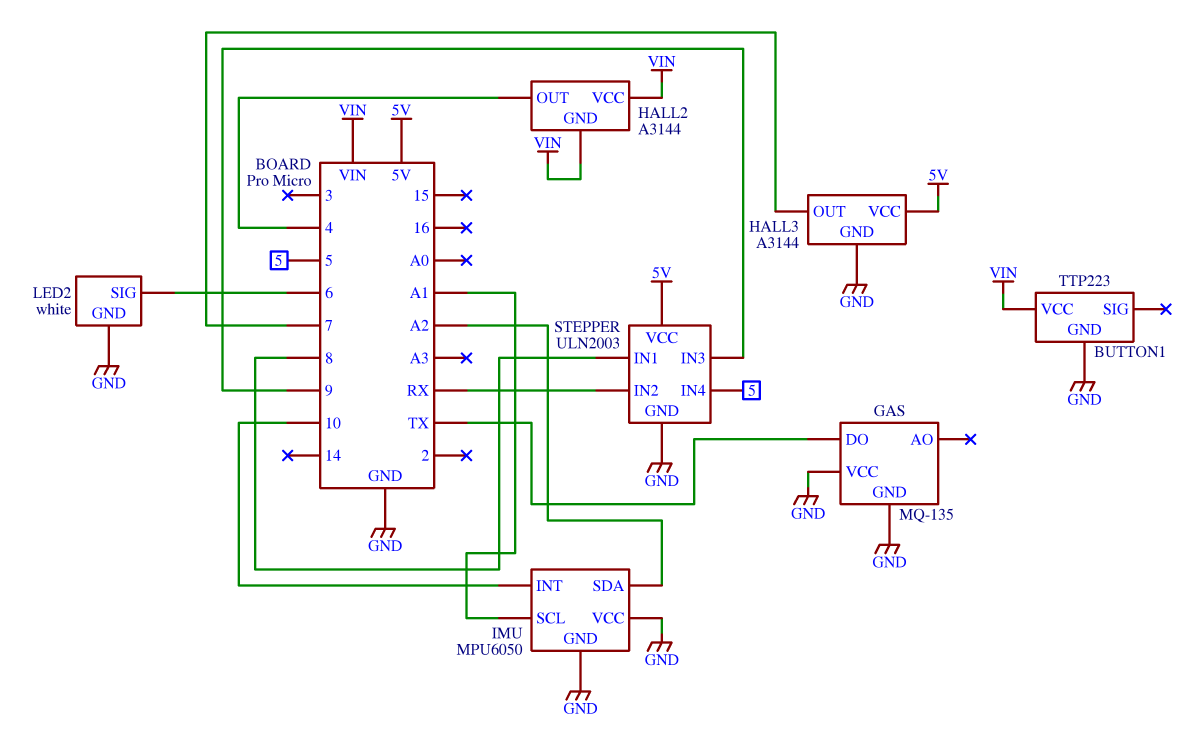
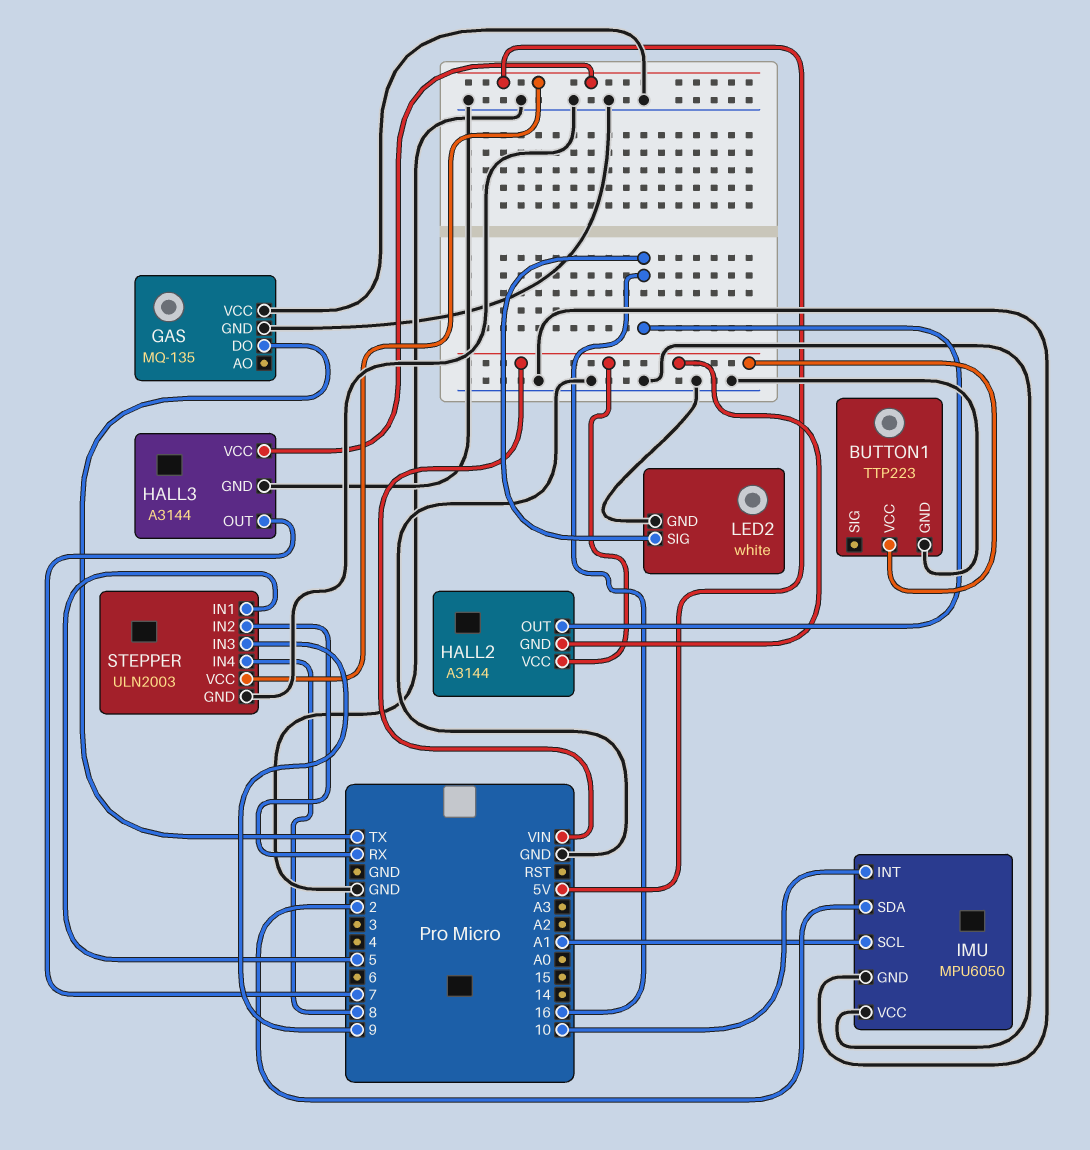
HALL2 pin OUT: 4 -> 16
IMU pin SDA: A2 -> 2
LED2 pin SIG: 6 -> 16
STEPPER pin IN1: 8 -> 5
STEPPER pin IN4: 5 -> 8

